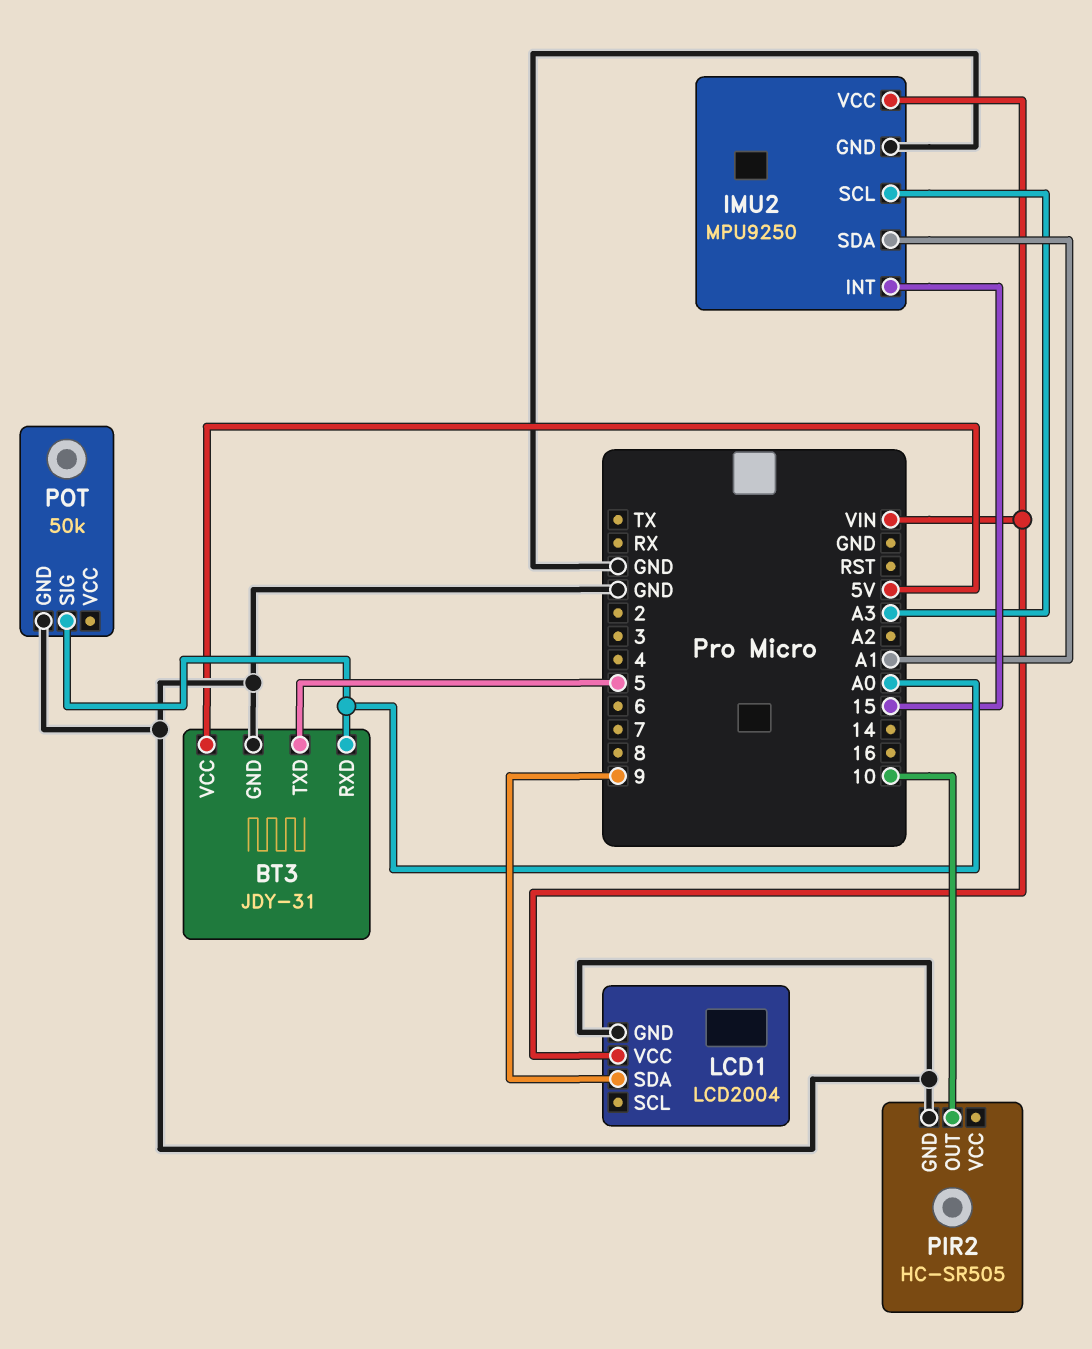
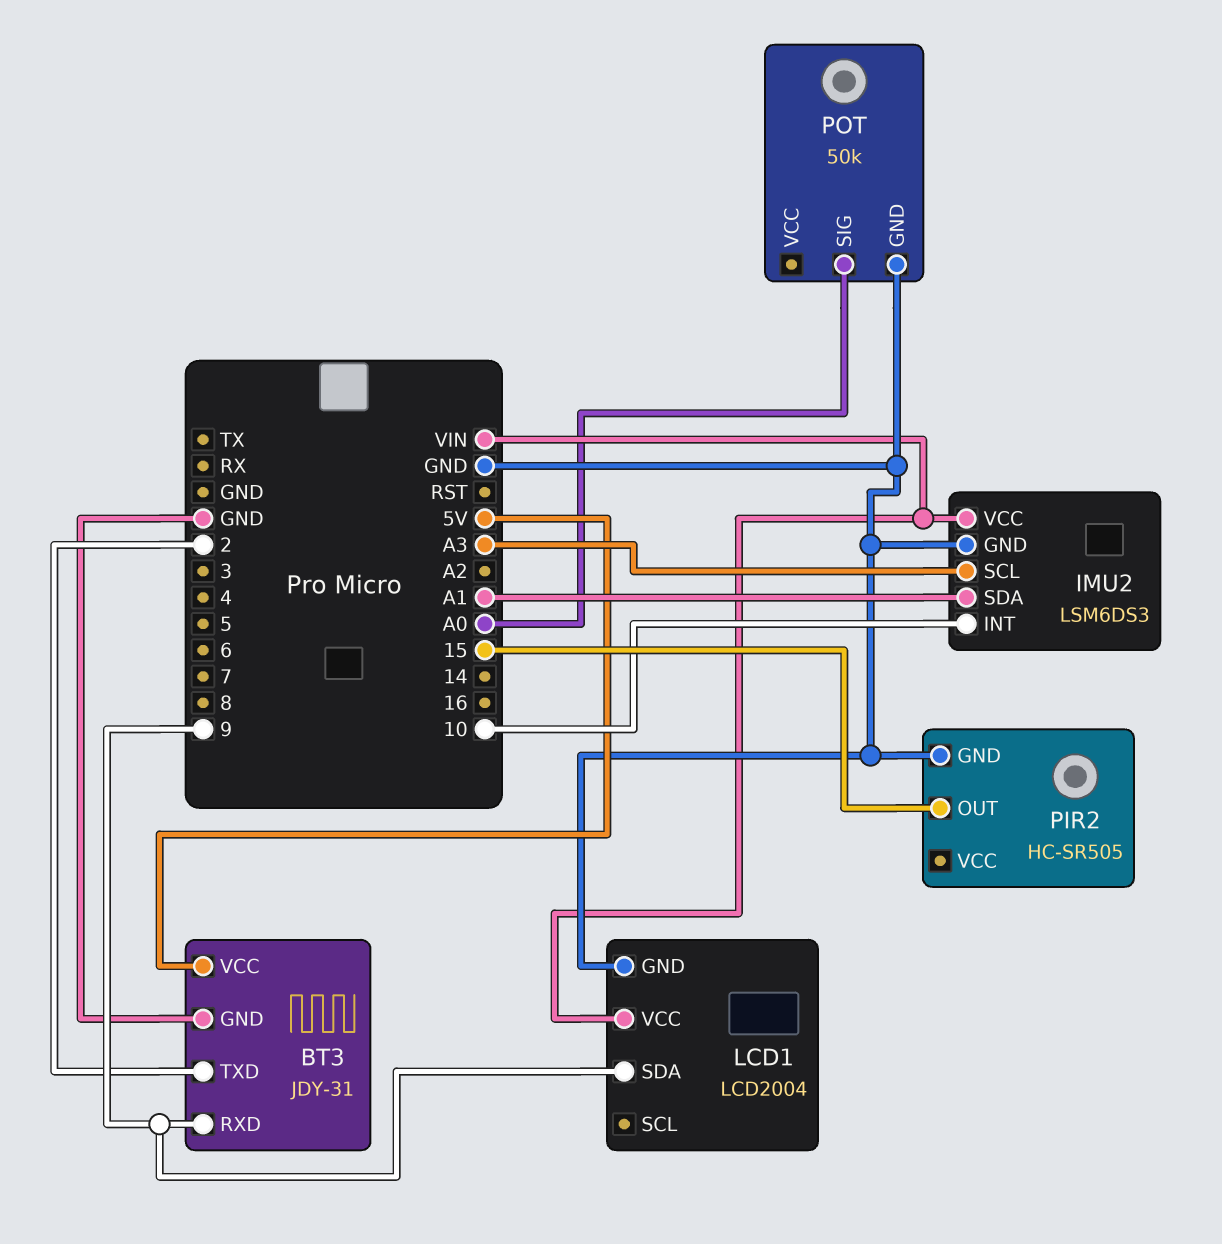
BT3 pin RXD: A0 -> 9
BT3 pin TXD: 5 -> 2
IMU2: MPU9250 -> LSM6DS3
IMU2 pin INT: 15 -> 10
PIR2 pin OUT: 10 -> 15

